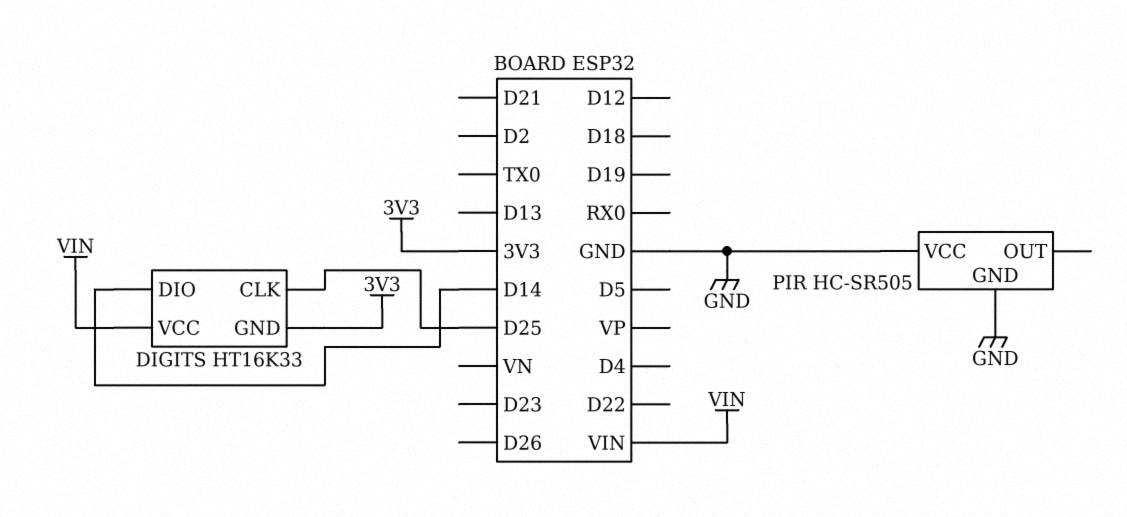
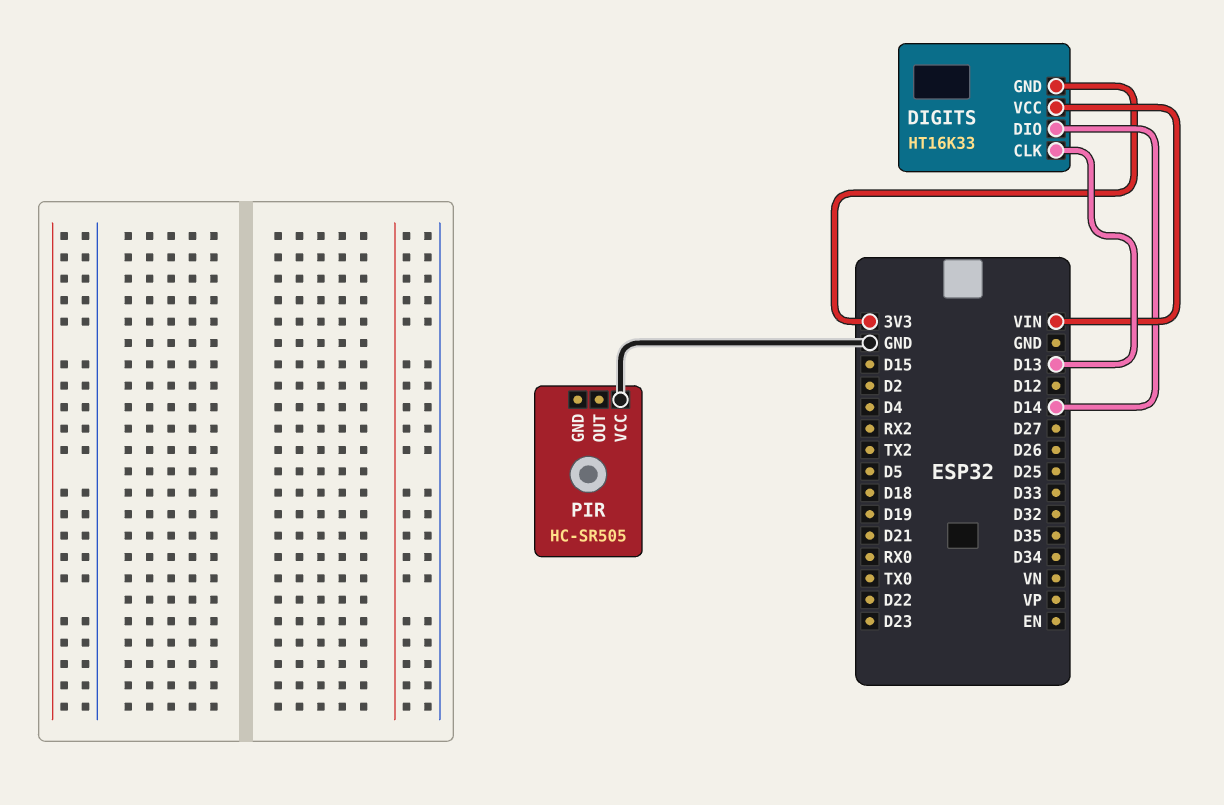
DIGITS pin CLK: D25 -> D13
PIR pin GND: GND -> none

